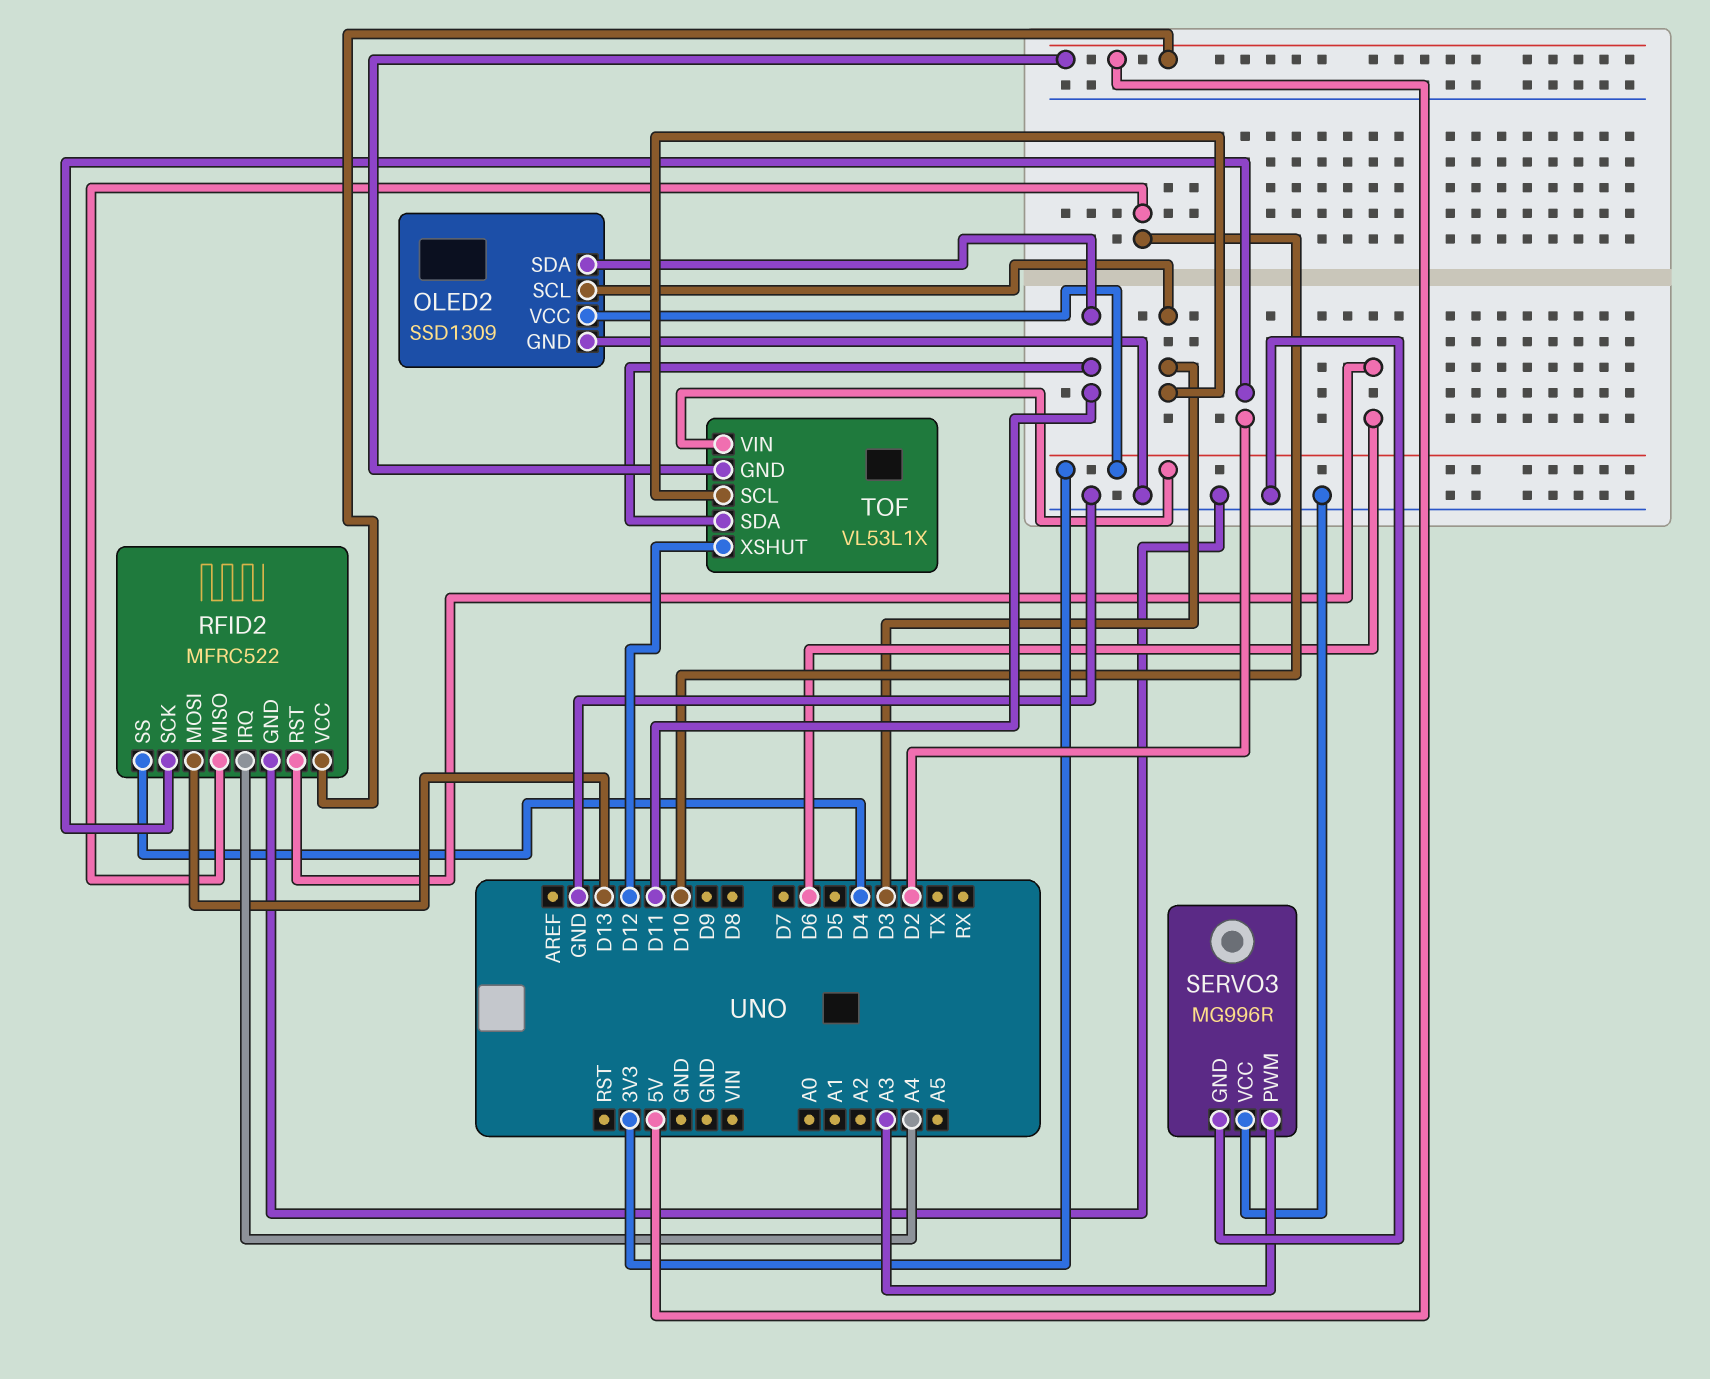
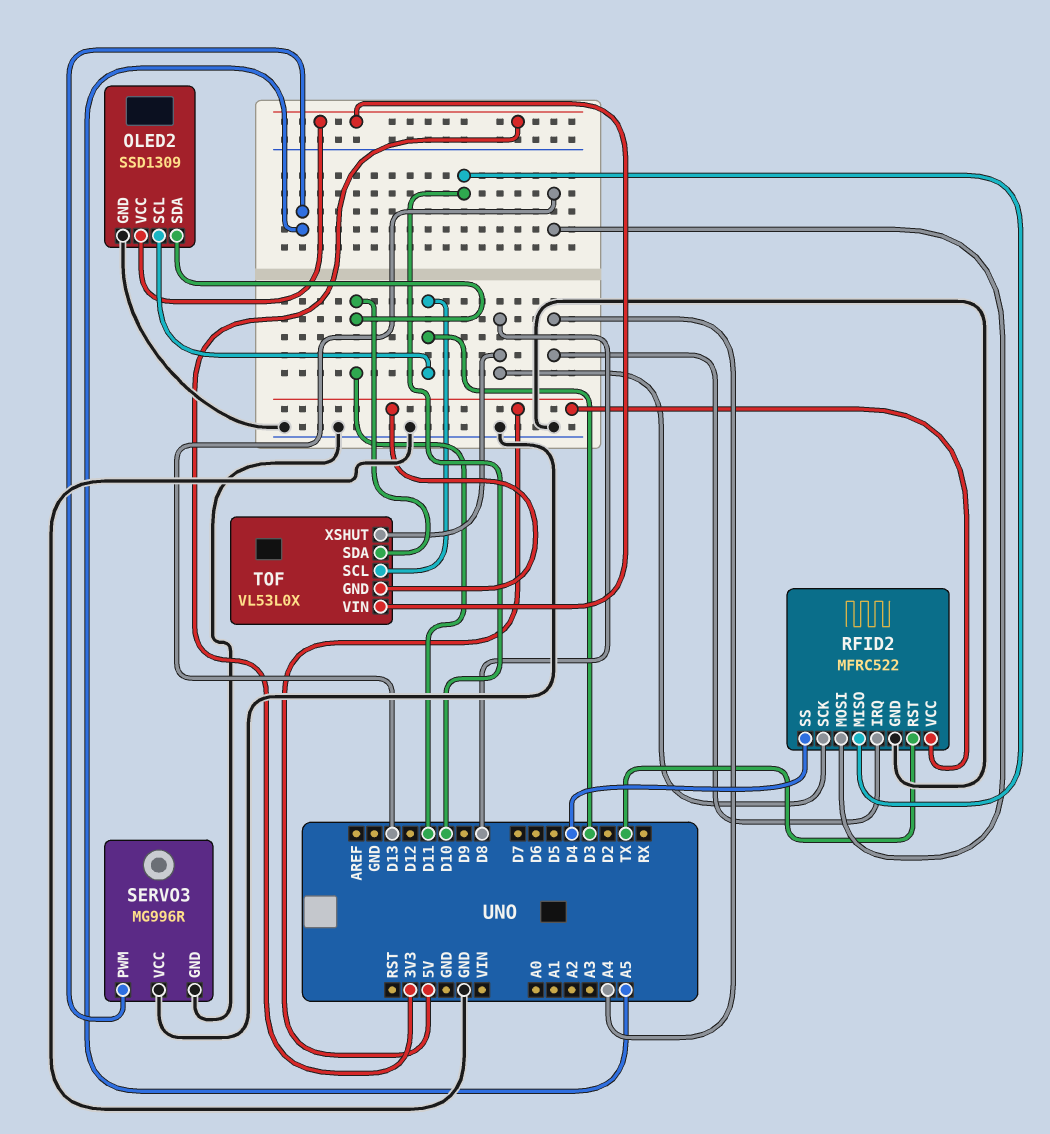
RFID2 pin RST: D6 -> TX
RFID2 pin SCK: D2 -> D8
SERVO3 pin PWM: A3 -> A5
TOF: VL53L1X -> VL53L0X
TOF pin XSHUT: D12 -> D8

